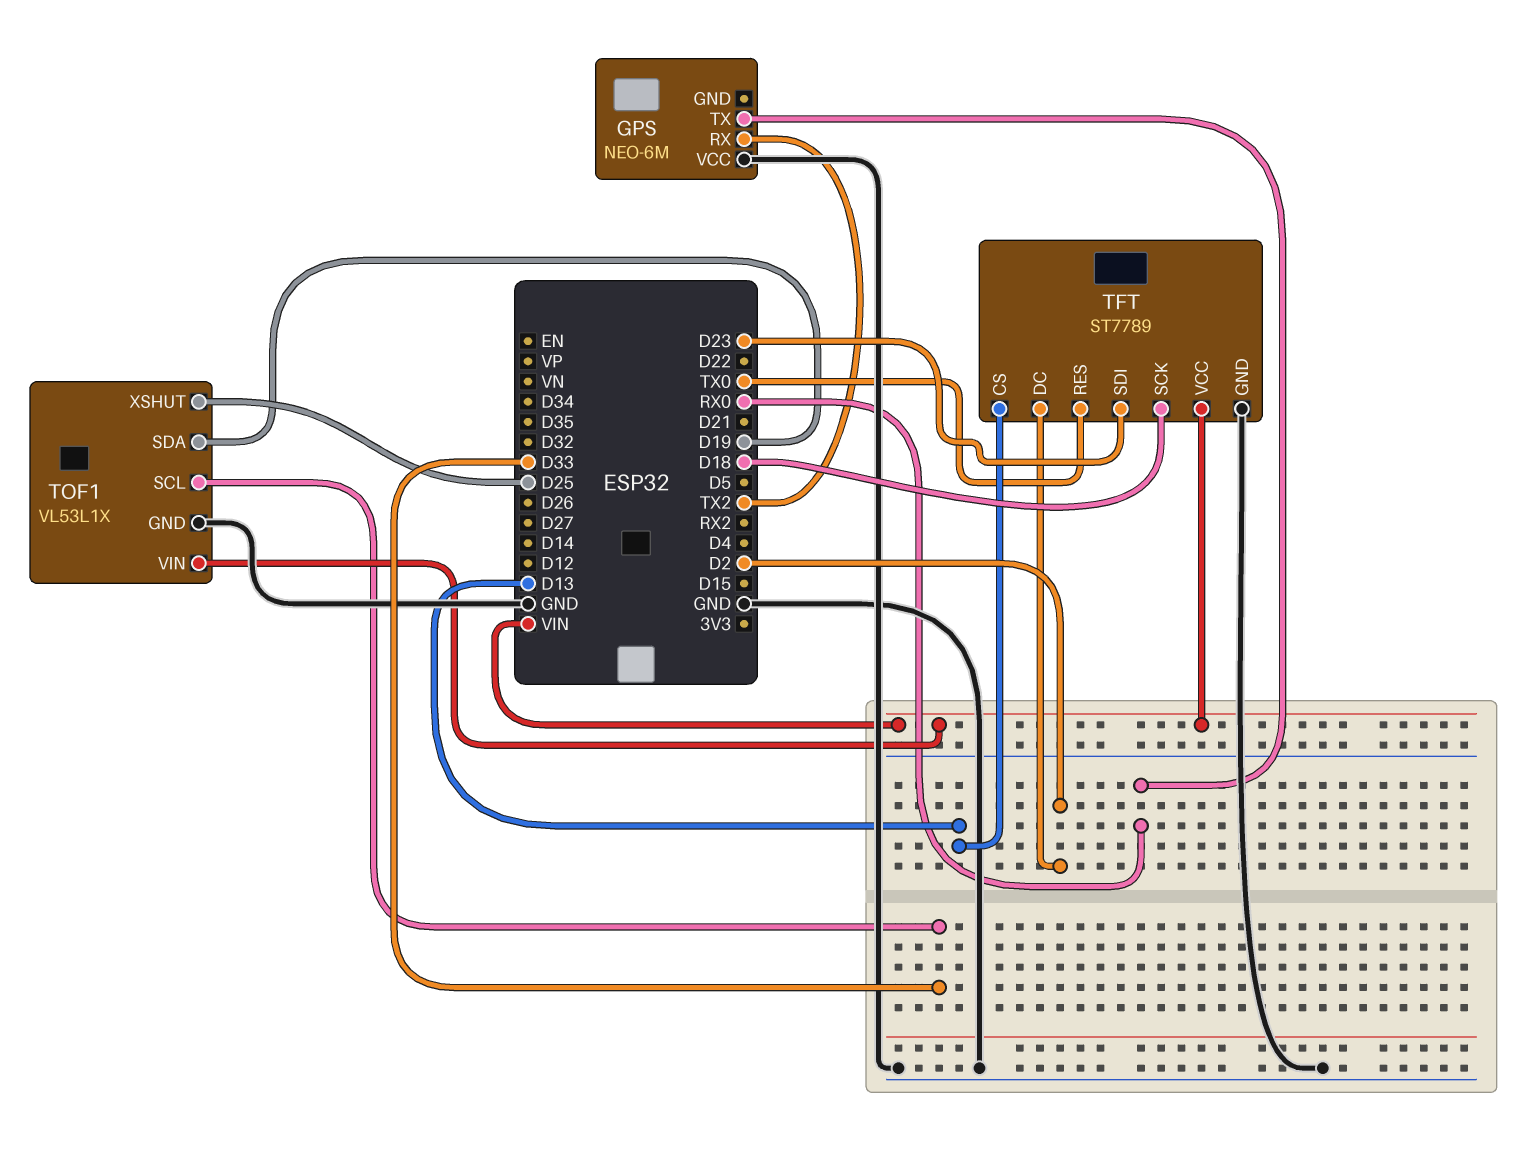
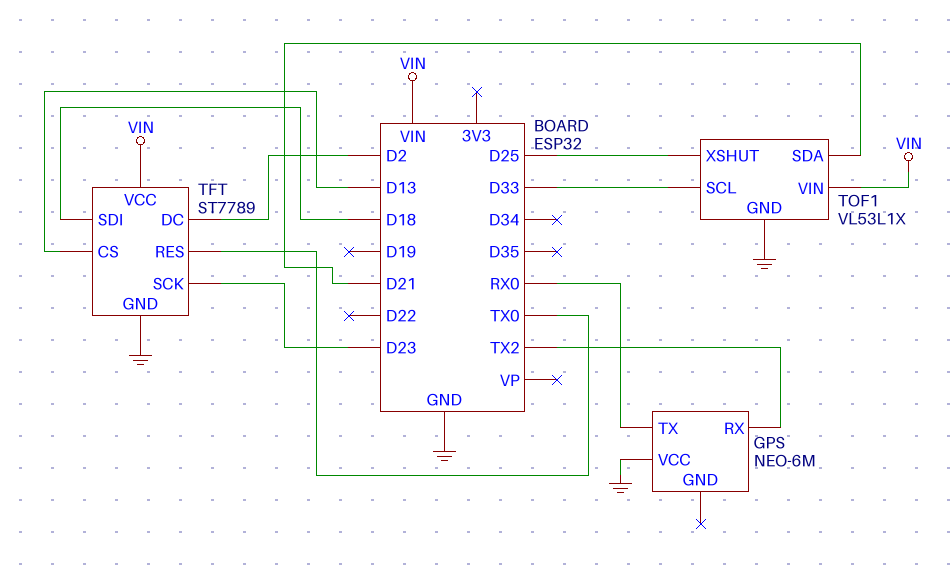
TFT pin SCK: D18 -> D23
TFT pin SDI: D23 -> D18
TOF1 pin SDA: D19 -> D21

